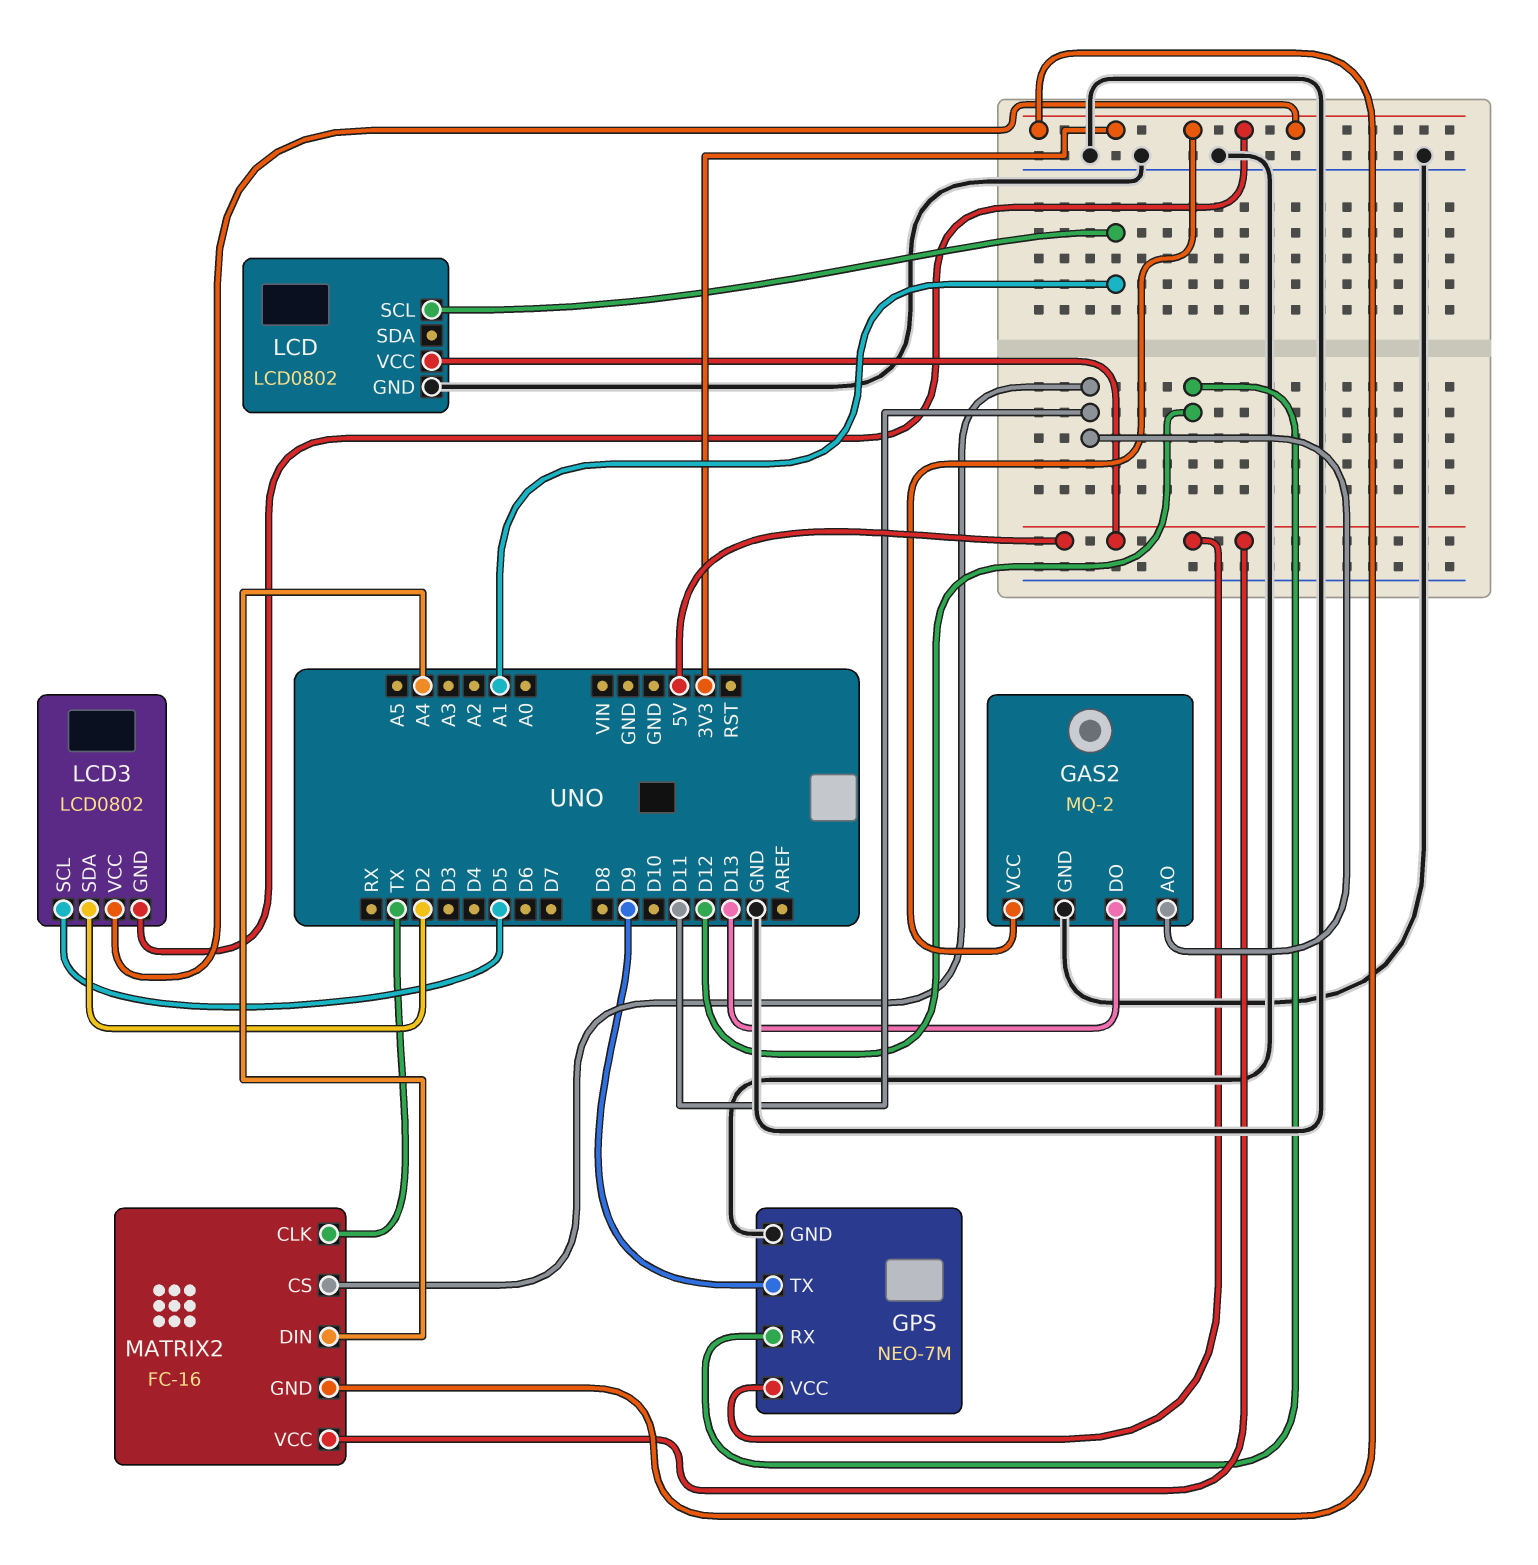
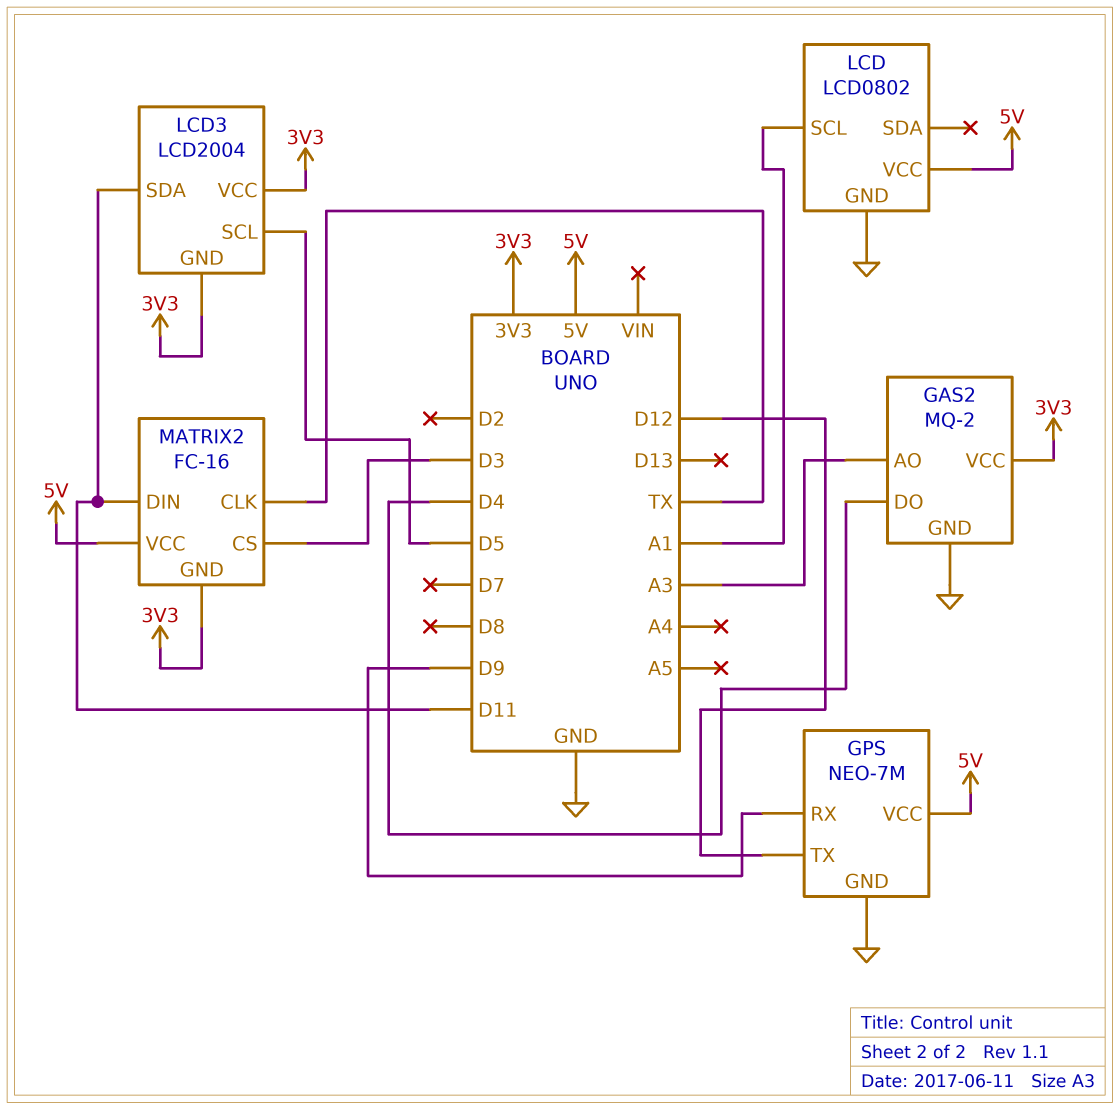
GAS2 pin AO: D11 -> A3
GAS2 pin DO: D13 -> D4
GPS pin RX: D12 -> D9
GPS pin TX: D9 -> D12
LCD3: LCD0802 -> LCD2004
LCD3 pin SDA: D2 -> D11
MATRIX2 pin CS: D11 -> D3
MATRIX2 pin DIN: A4 -> D11

